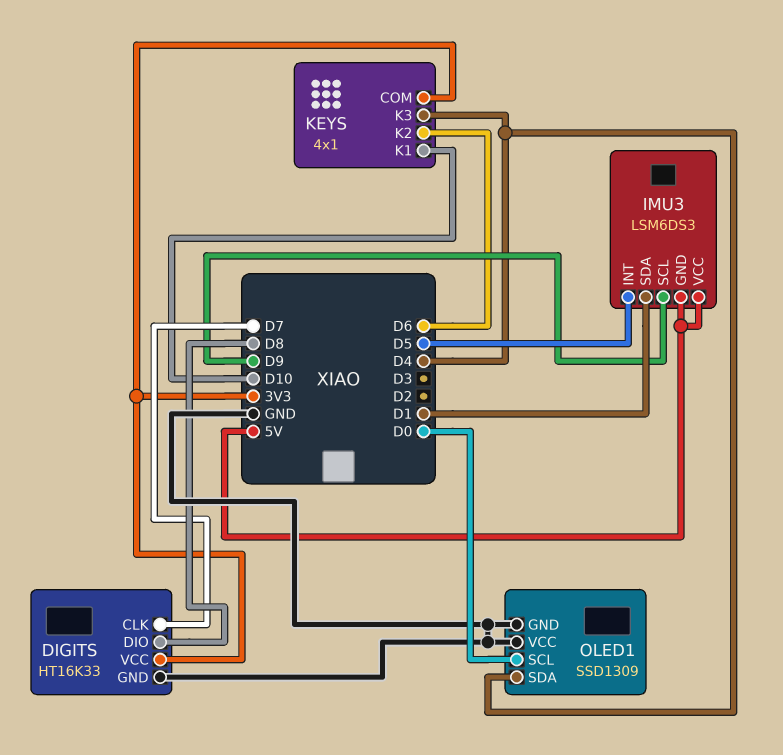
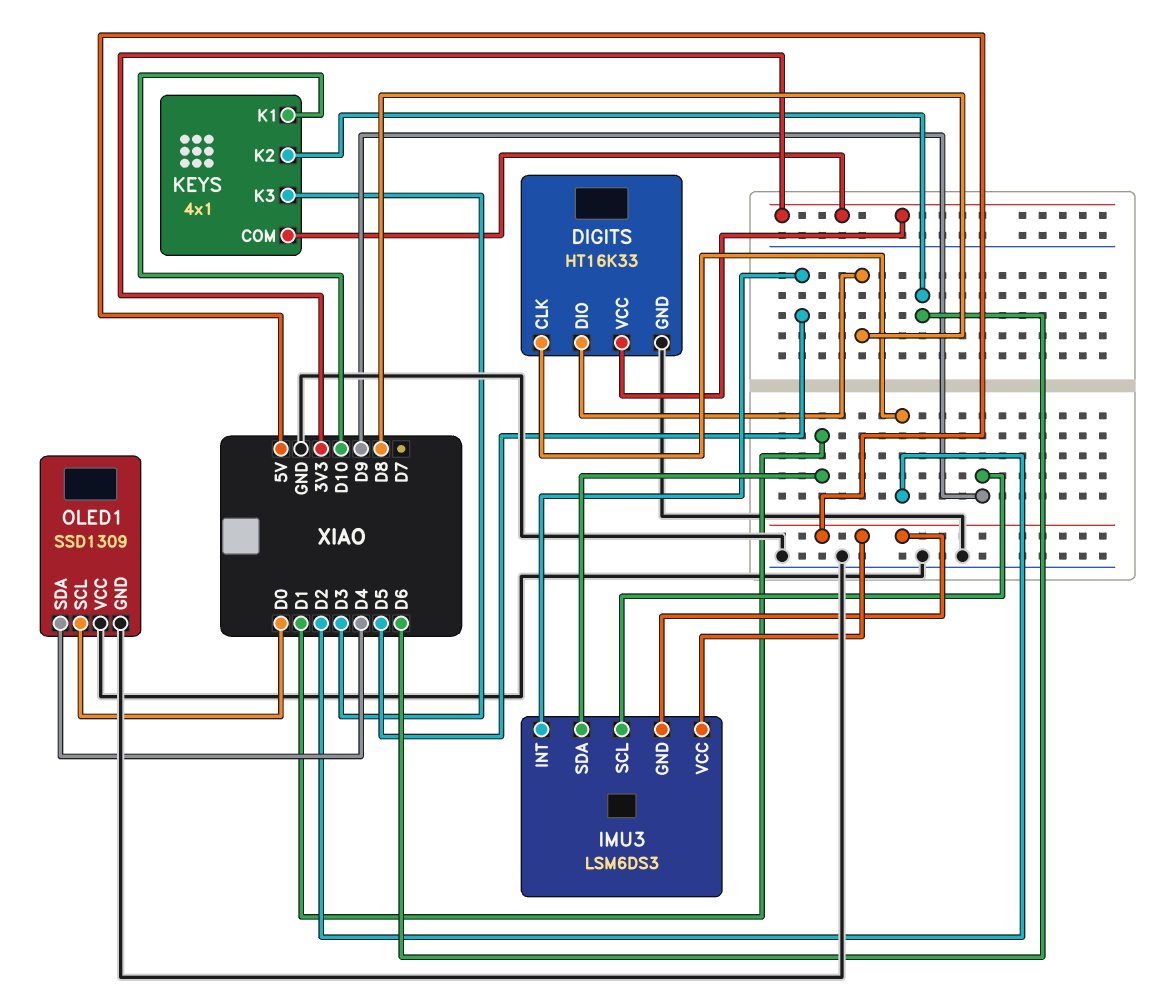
DIGITS pin CLK: D7 -> D2
KEYS pin K3: D4 -> D3

